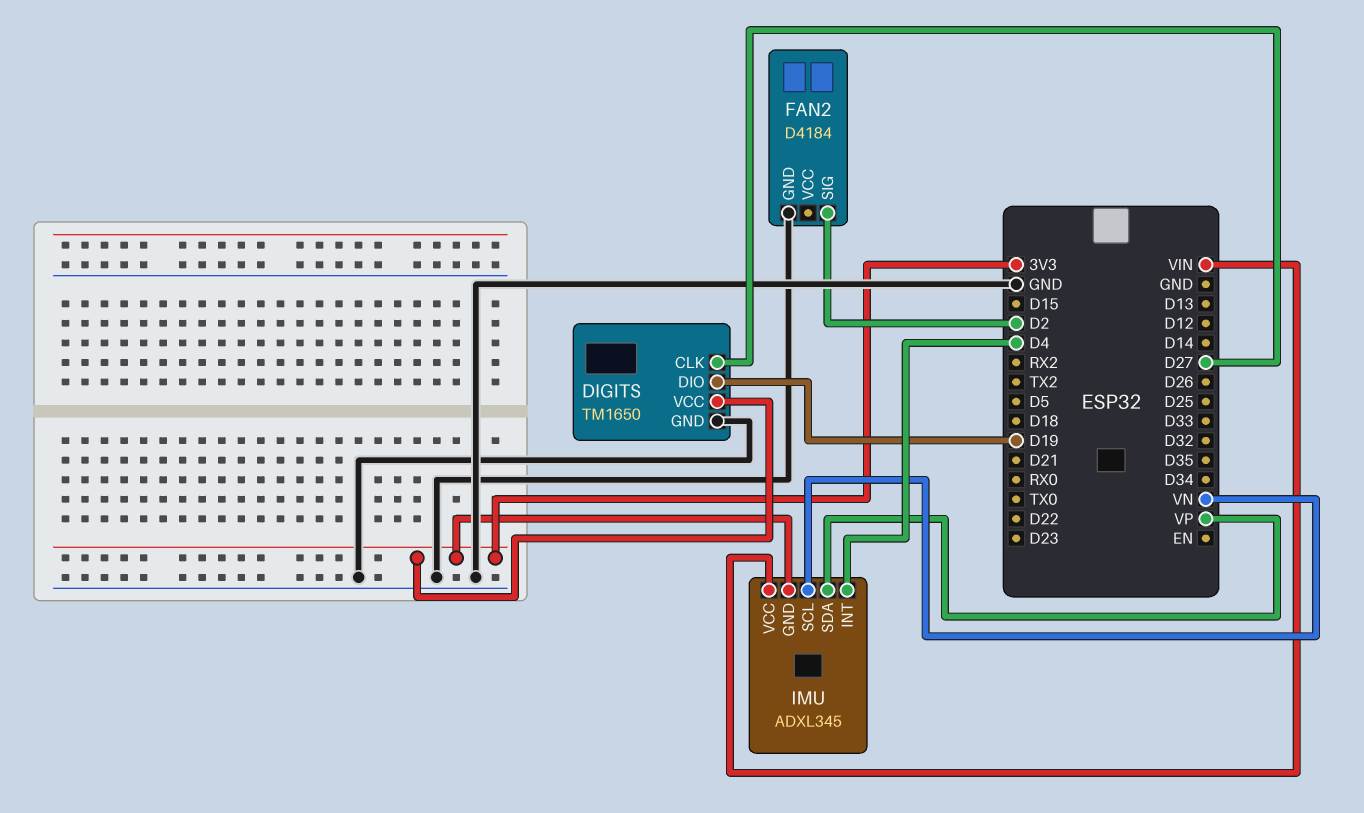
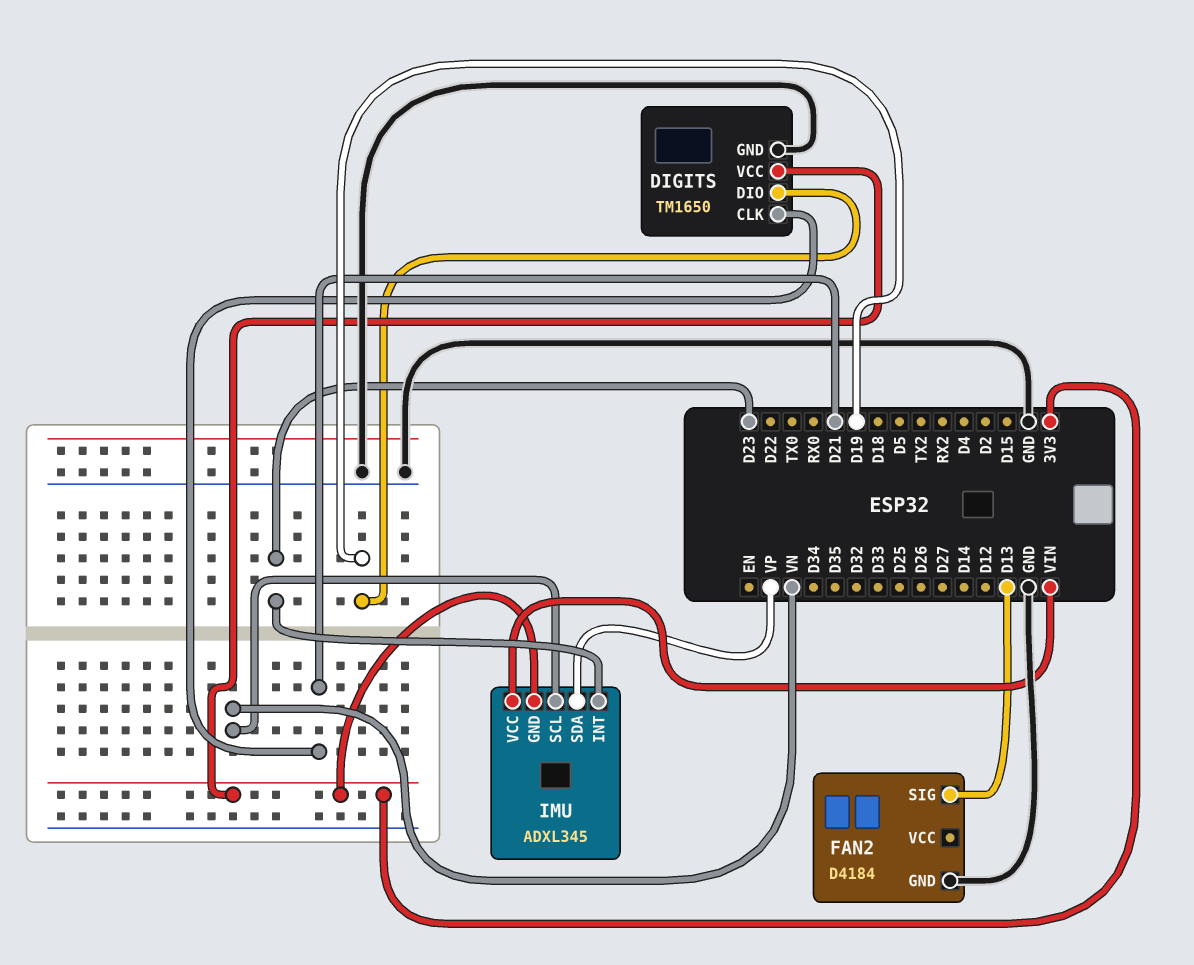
DIGITS pin CLK: D27 -> D21
FAN2 pin SIG: D2 -> D13
IMU pin INT: D4 -> D23

